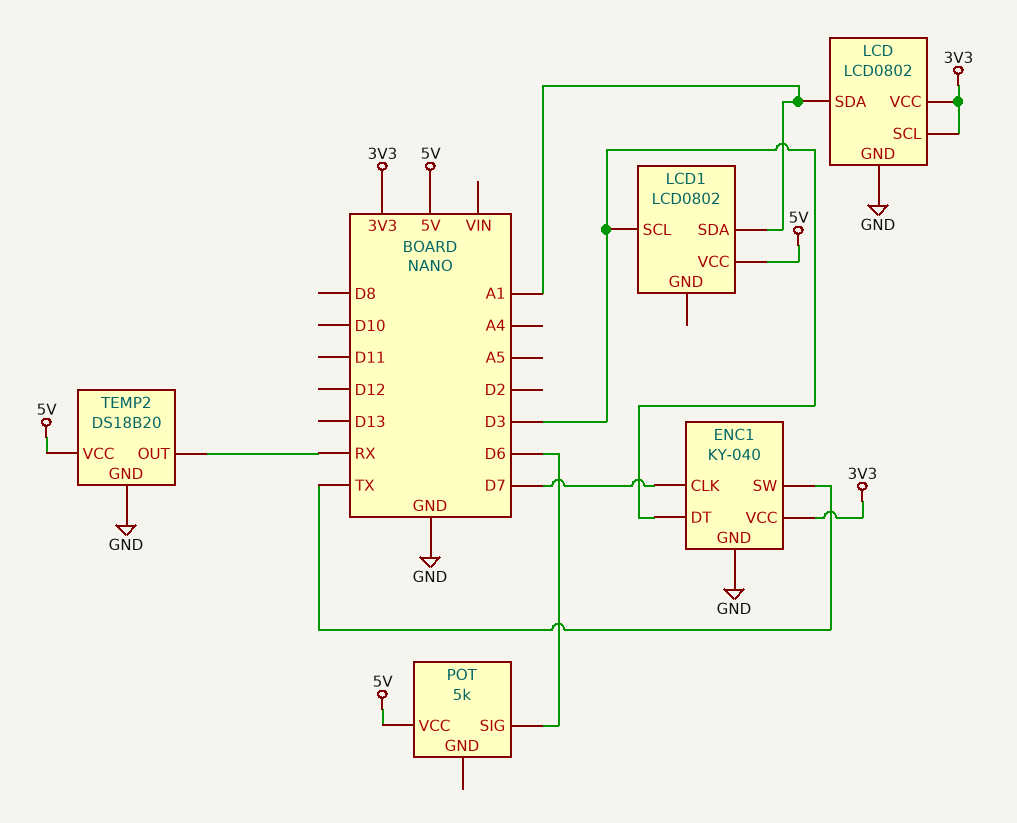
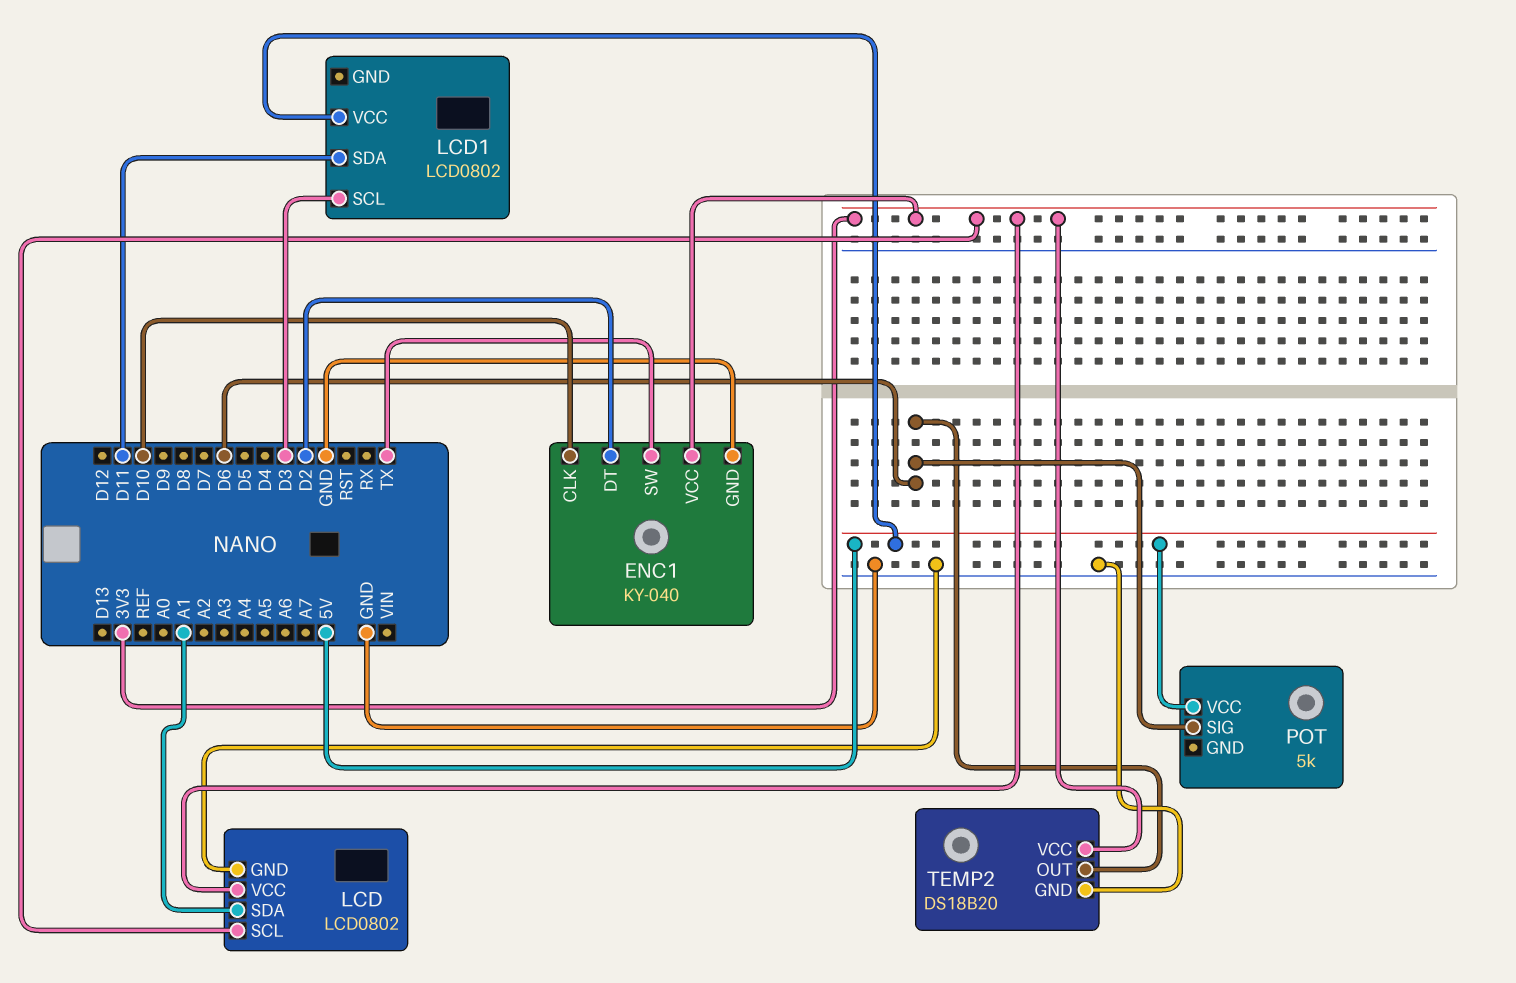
ENC1 pin CLK: D7 -> D10
ENC1 pin DT: D3 -> D2
LCD1 pin SDA: A1 -> D11
TEMP2 pin OUT: RX -> D6
TEMP2 pin VCC: 5V -> 3V3

